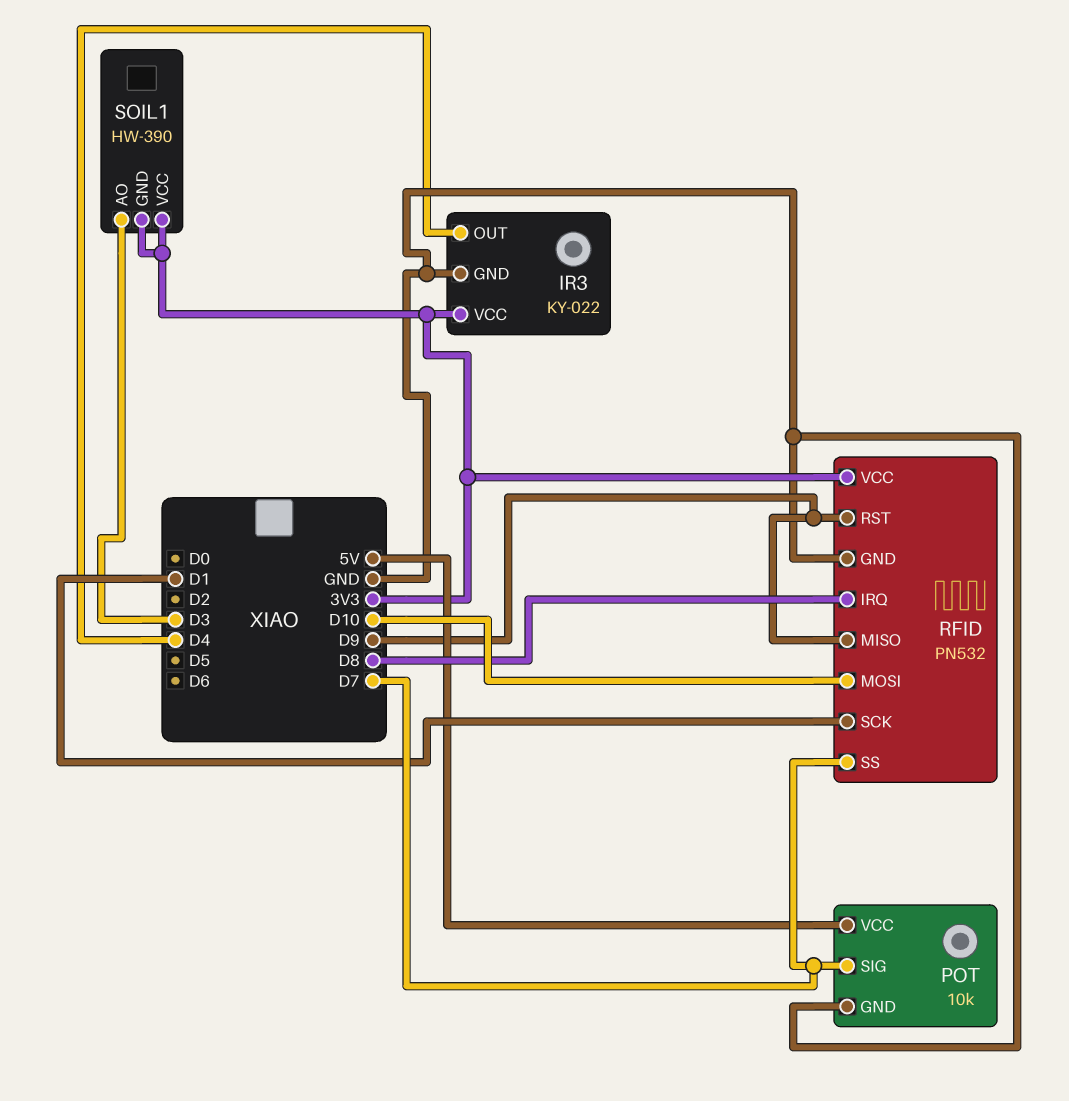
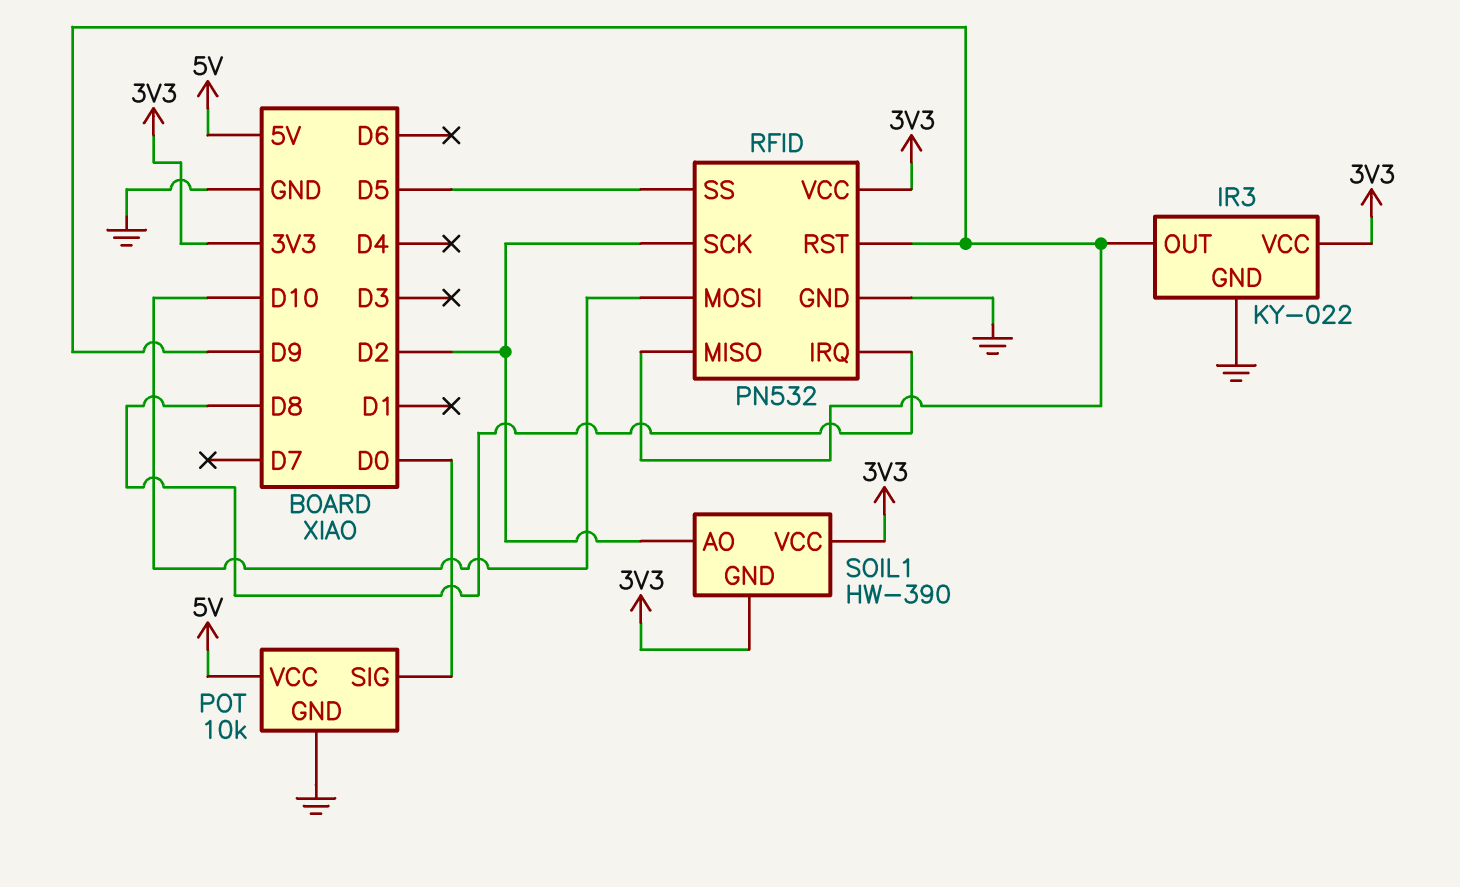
IR3 pin OUT: D4 -> D9
POT pin SIG: D7 -> D0
RFID pin SCK: D1 -> D2
RFID pin SS: D7 -> D5
SOIL1 pin AO: D3 -> D2

